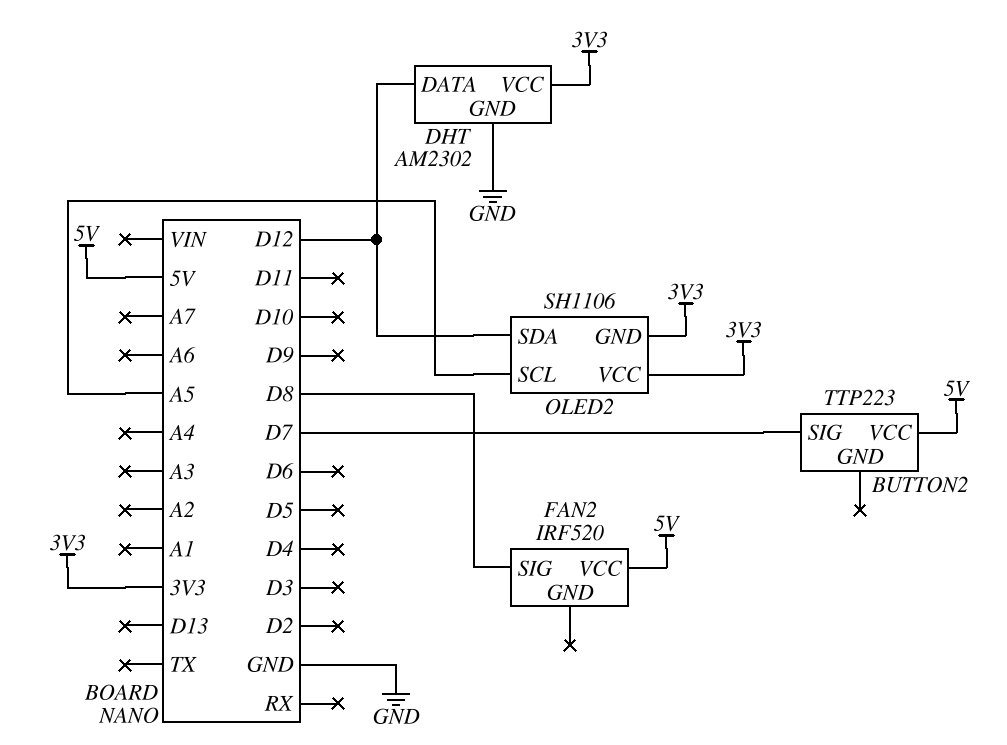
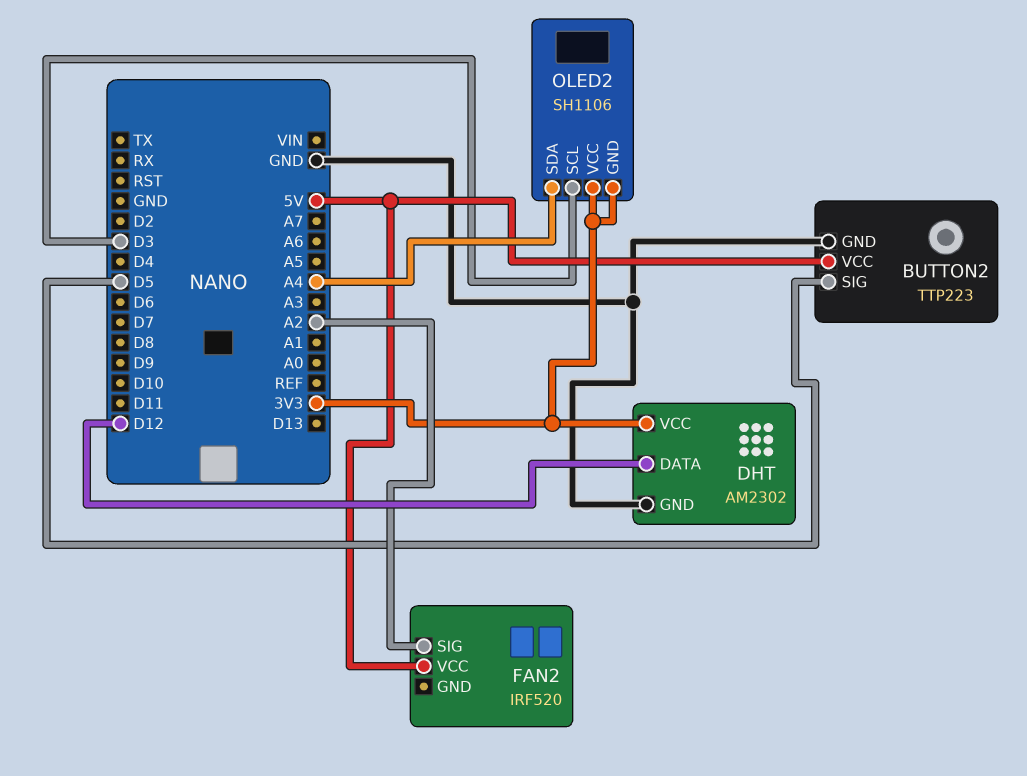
BUTTON2 pin GND: none -> GND
BUTTON2 pin SIG: D7 -> D5
FAN2 pin SIG: D8 -> A2
OLED2 pin SCL: A5 -> D3
OLED2 pin SDA: D12 -> A4

